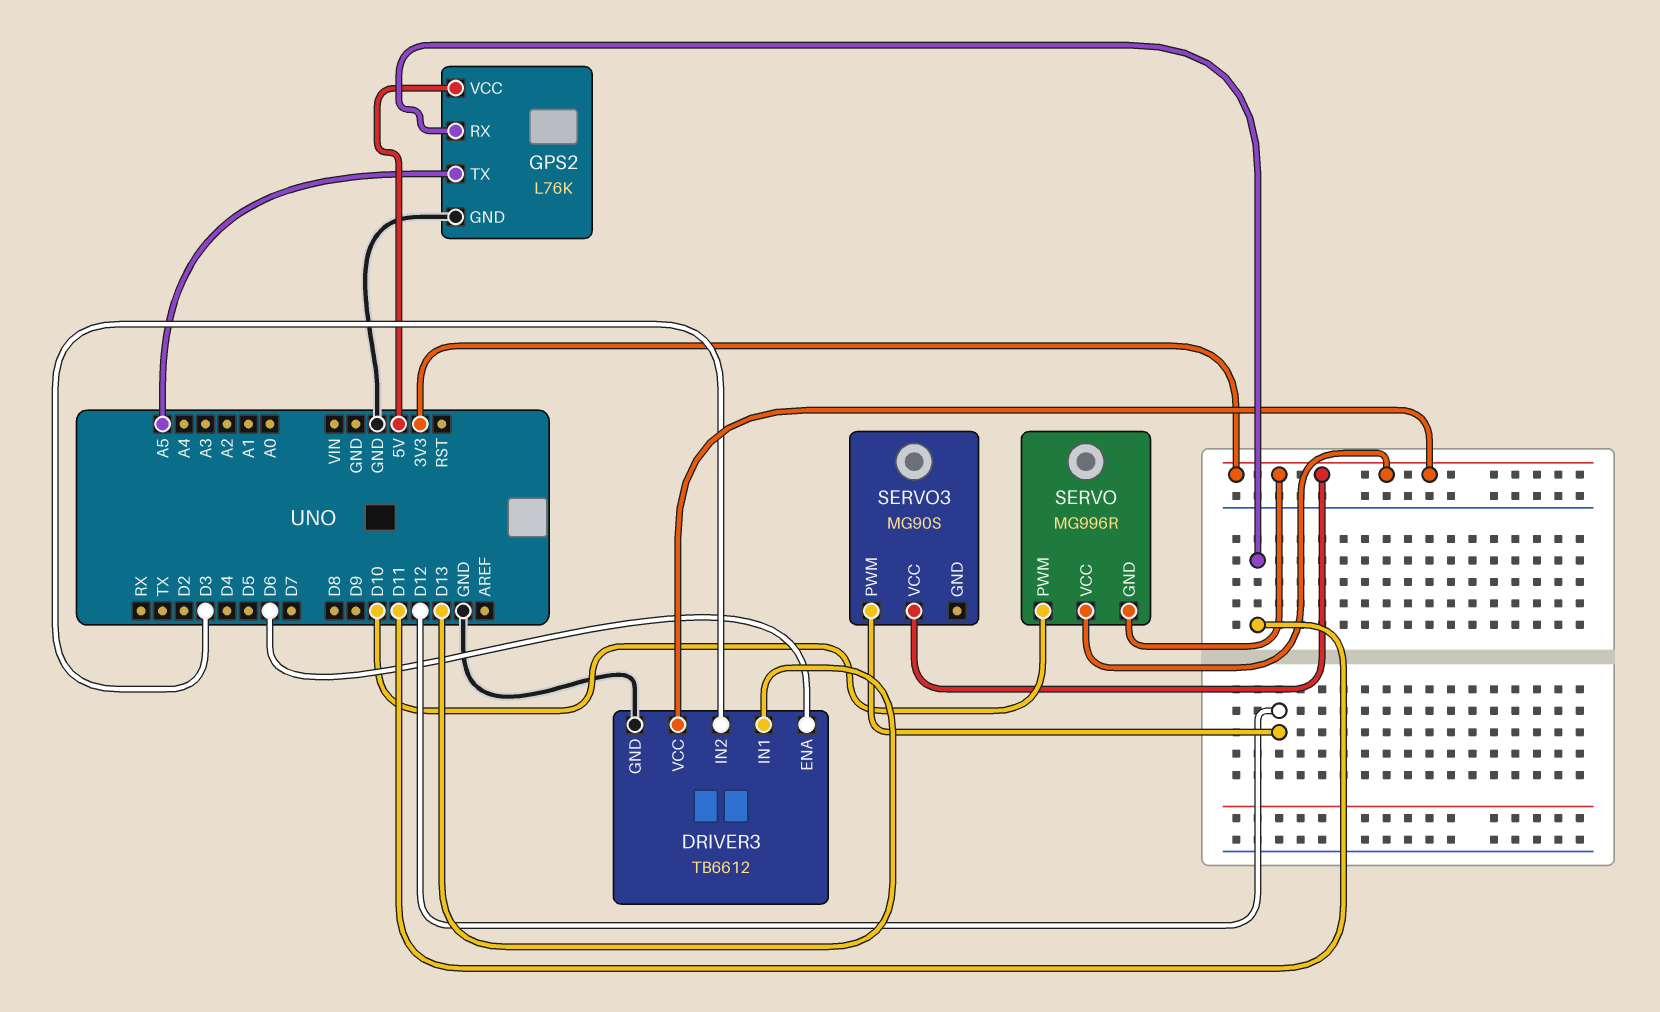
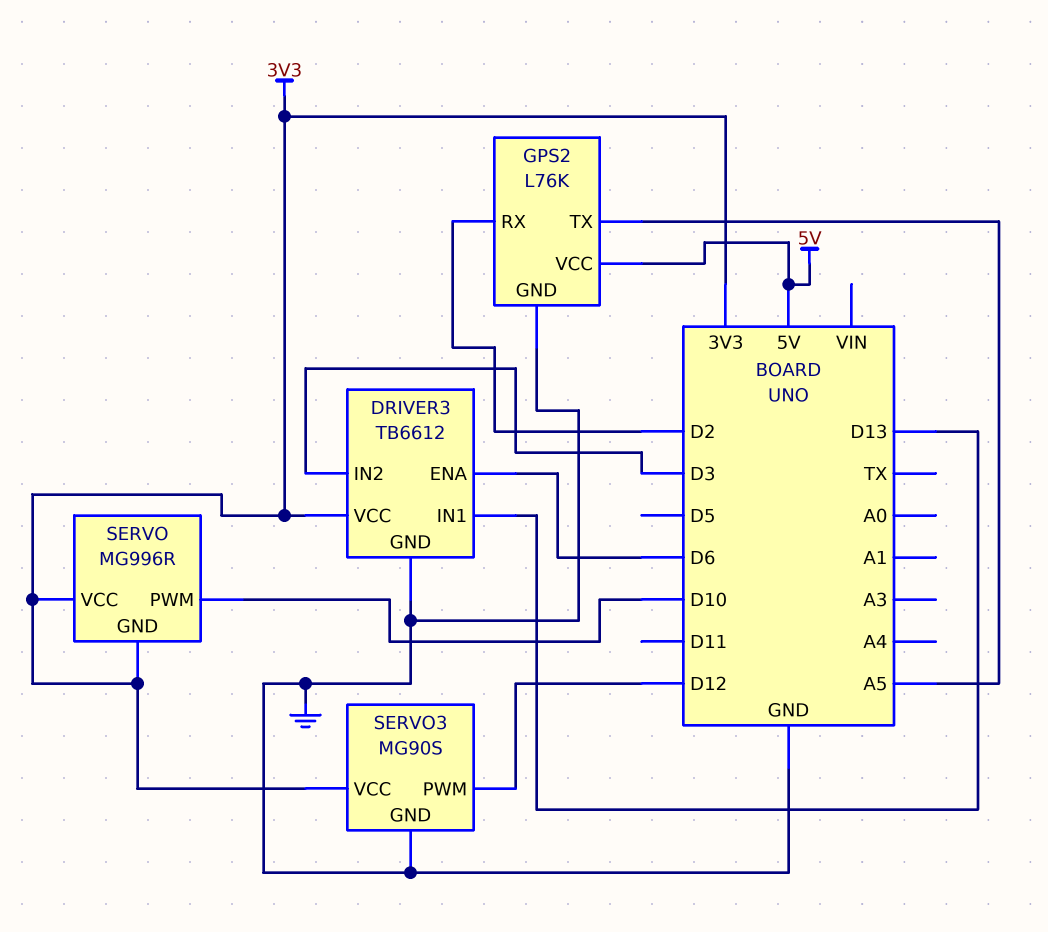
GPS2 pin RX: D11 -> D2
SERVO3 pin GND: none -> GND

